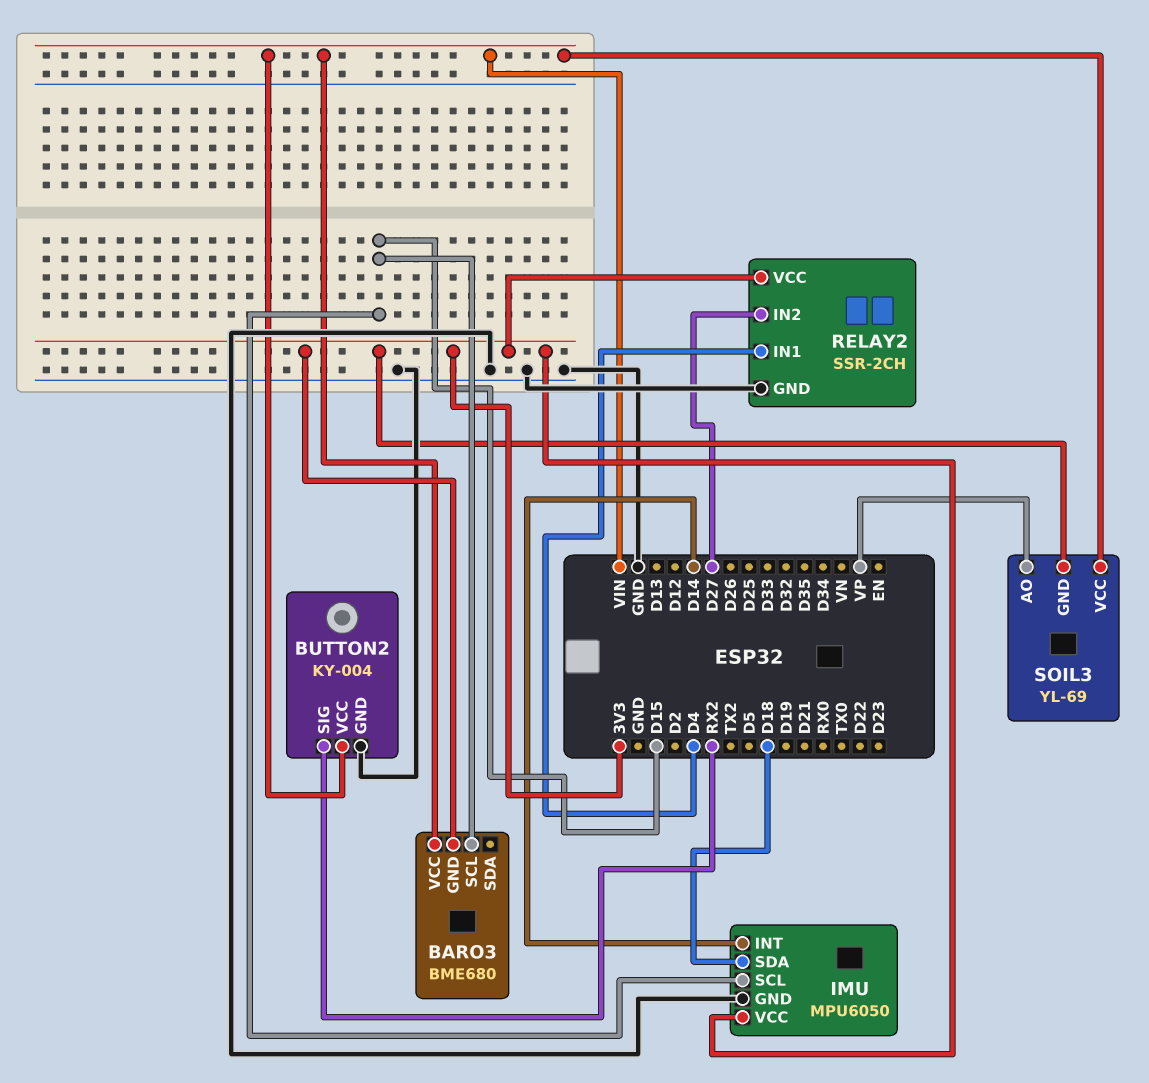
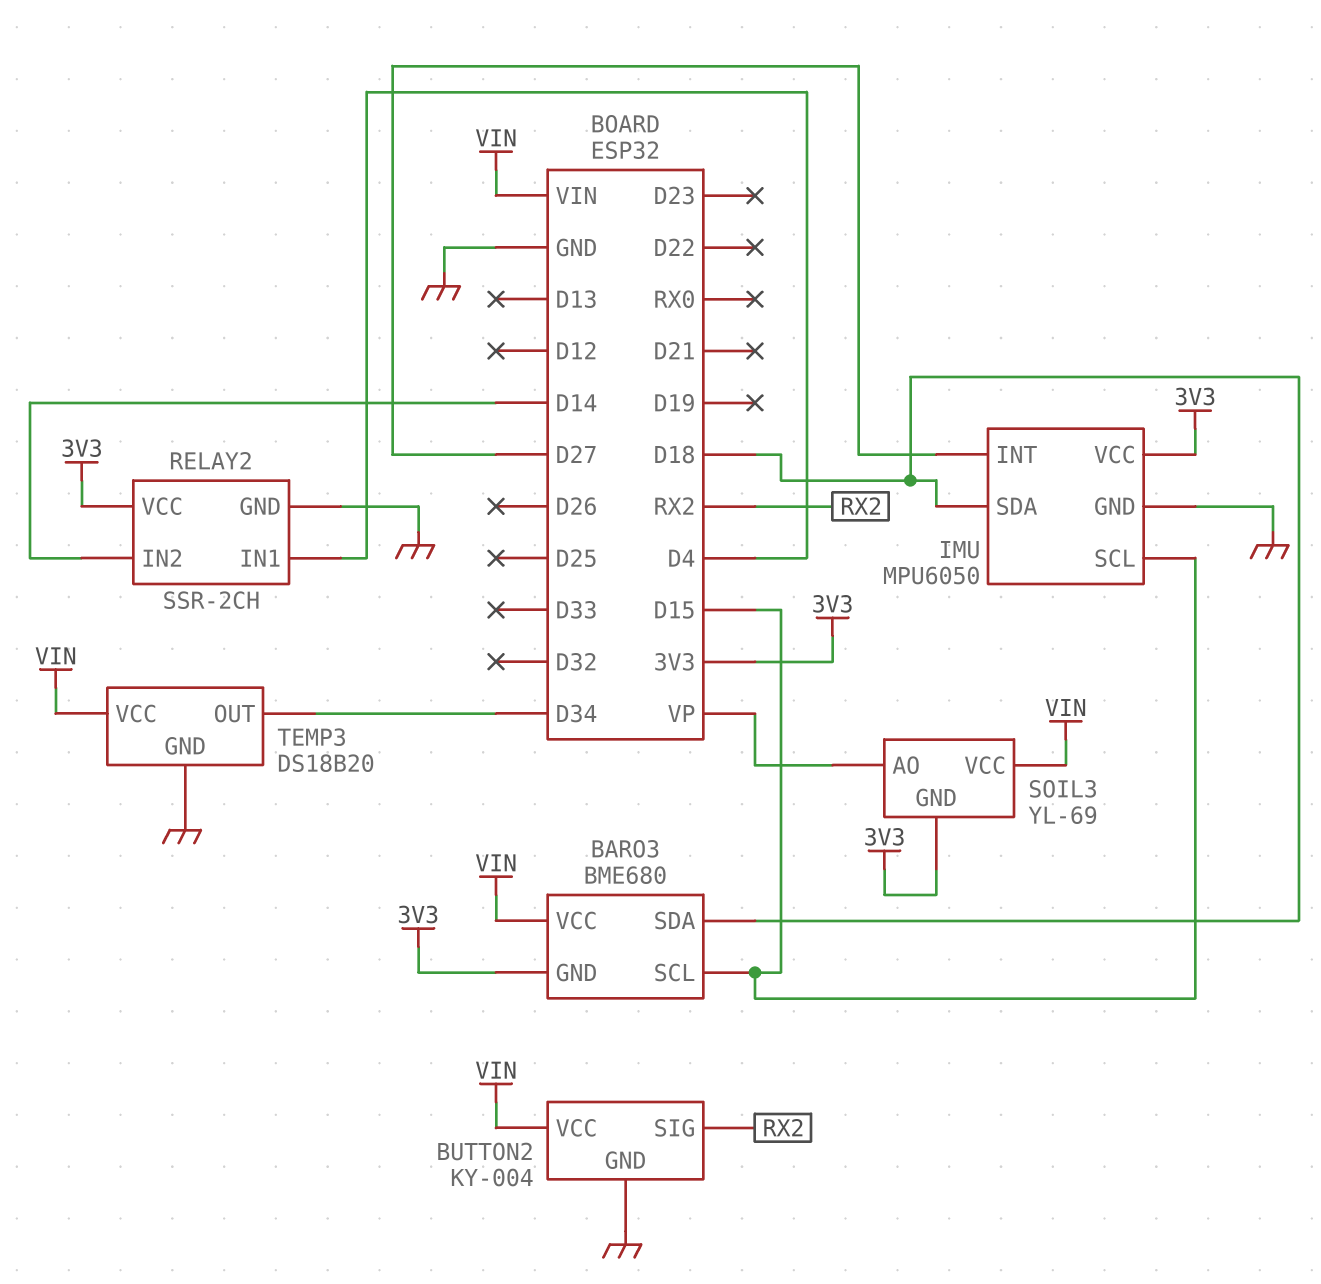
BARO3 pin SDA: none -> D18
IMU pin INT: D14 -> D27
RELAY2 pin IN2: D27 -> D14
TEMP3: none -> DS18B20
TEMP3 pin GND: none -> GND
TEMP3 pin OUT: none -> D34
TEMP3 pin VCC: none -> VIN

